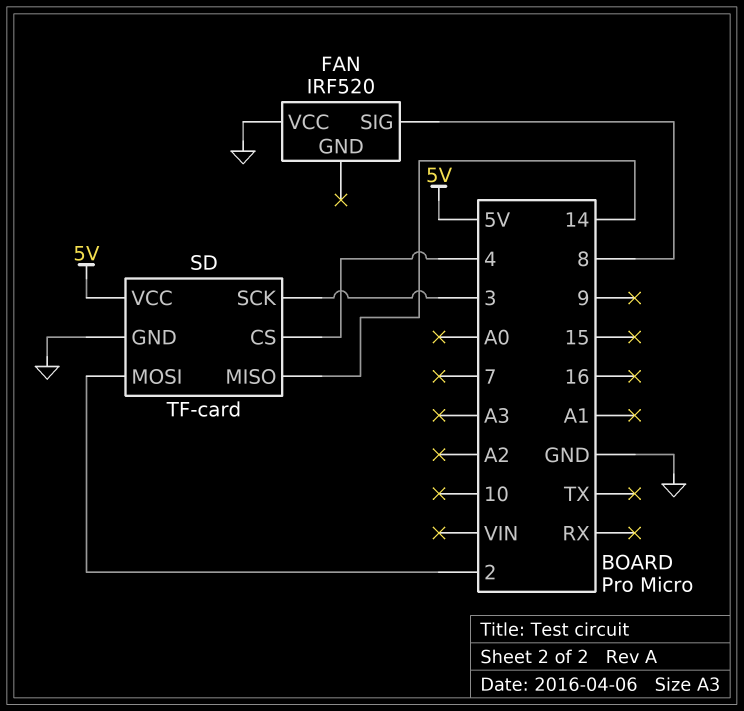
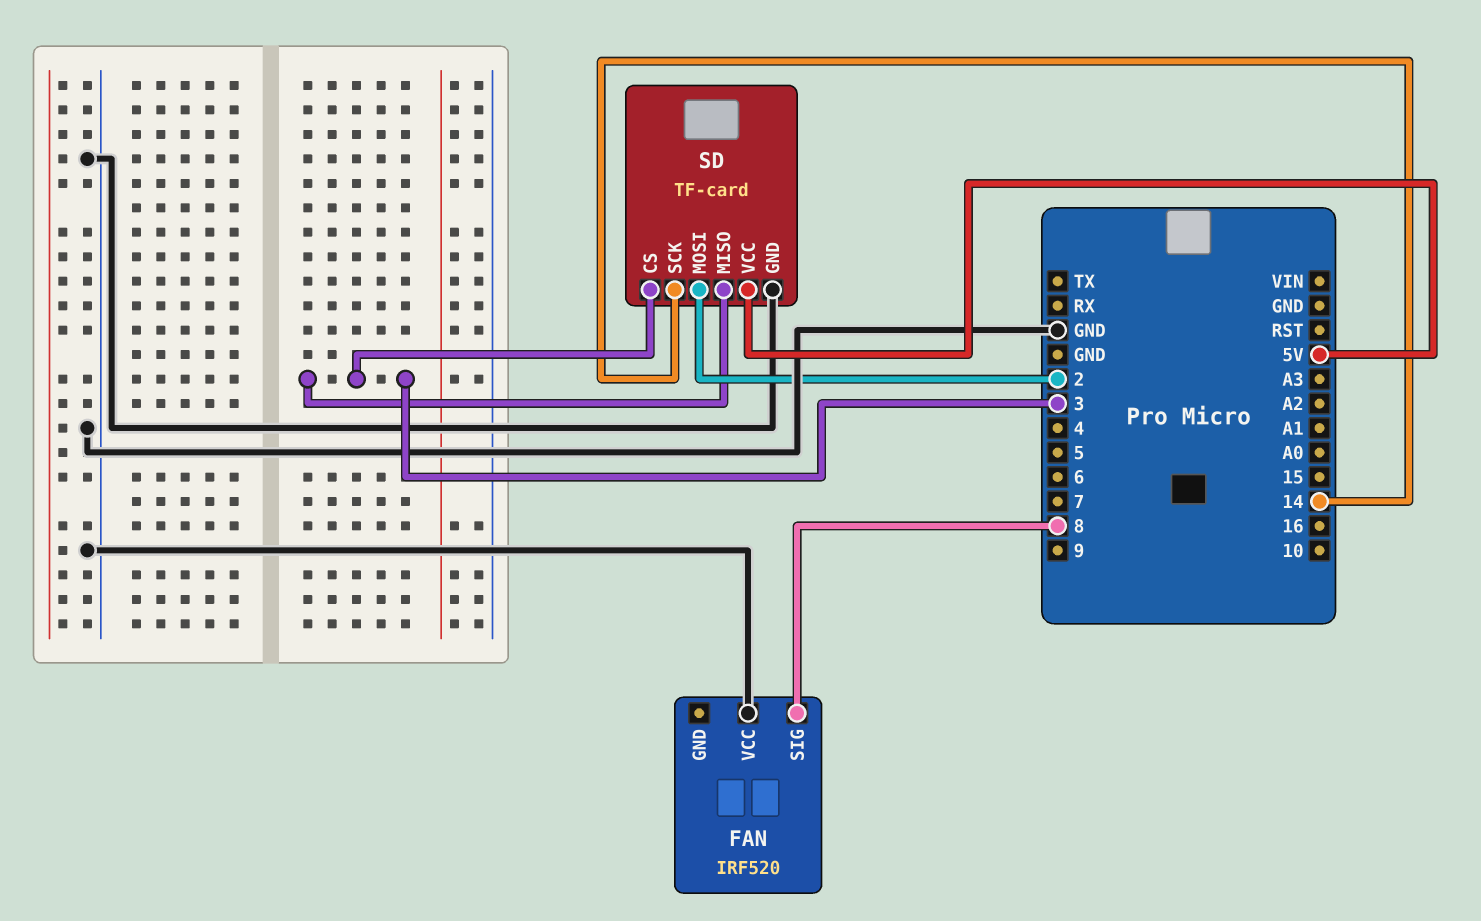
SD pin CS: 4 -> 3
SD pin MISO: 14 -> 3
SD pin SCK: 3 -> 14

